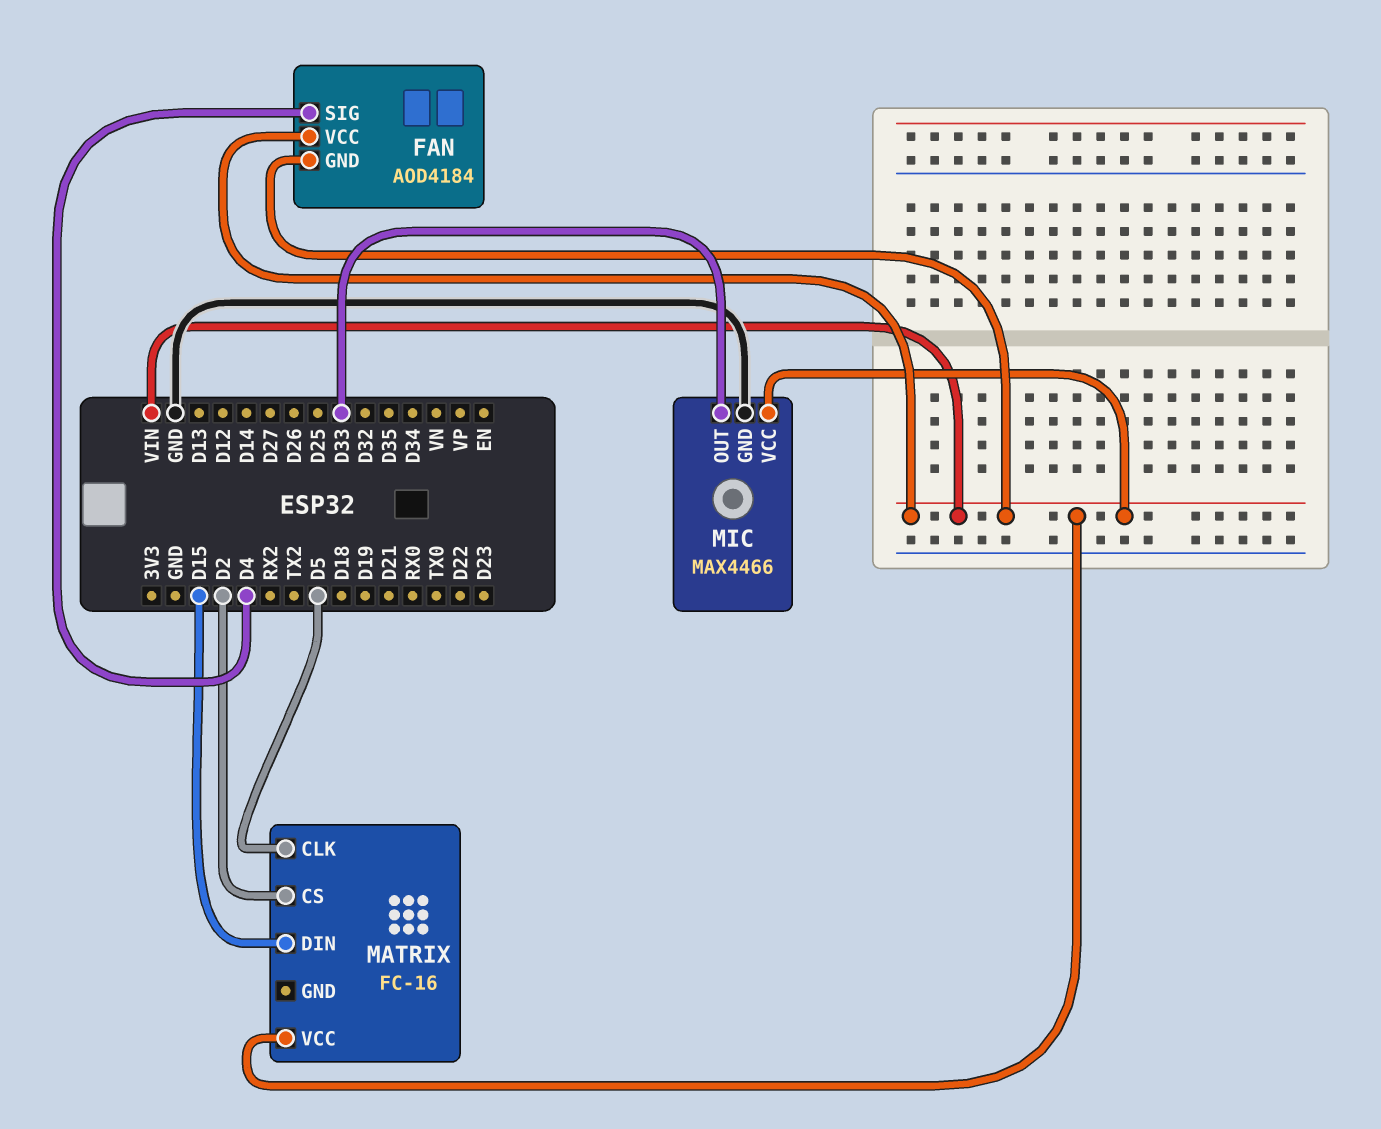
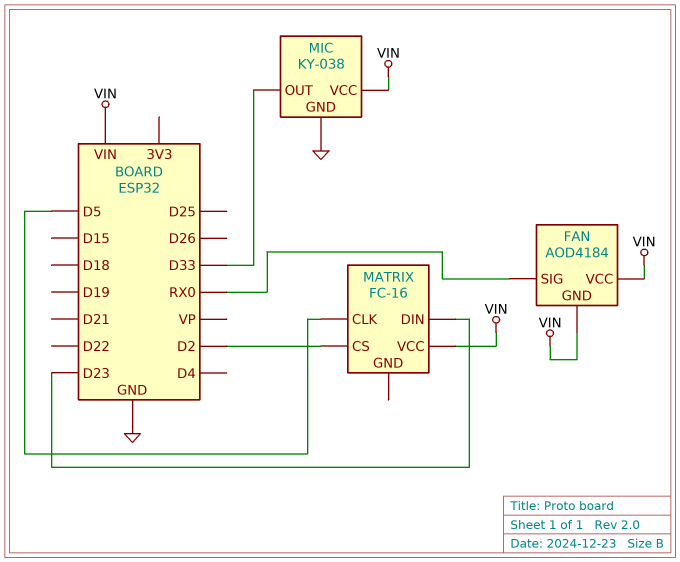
FAN pin SIG: D4 -> RX0
MATRIX pin DIN: D15 -> D23
MIC: MAX4466 -> KY-038

